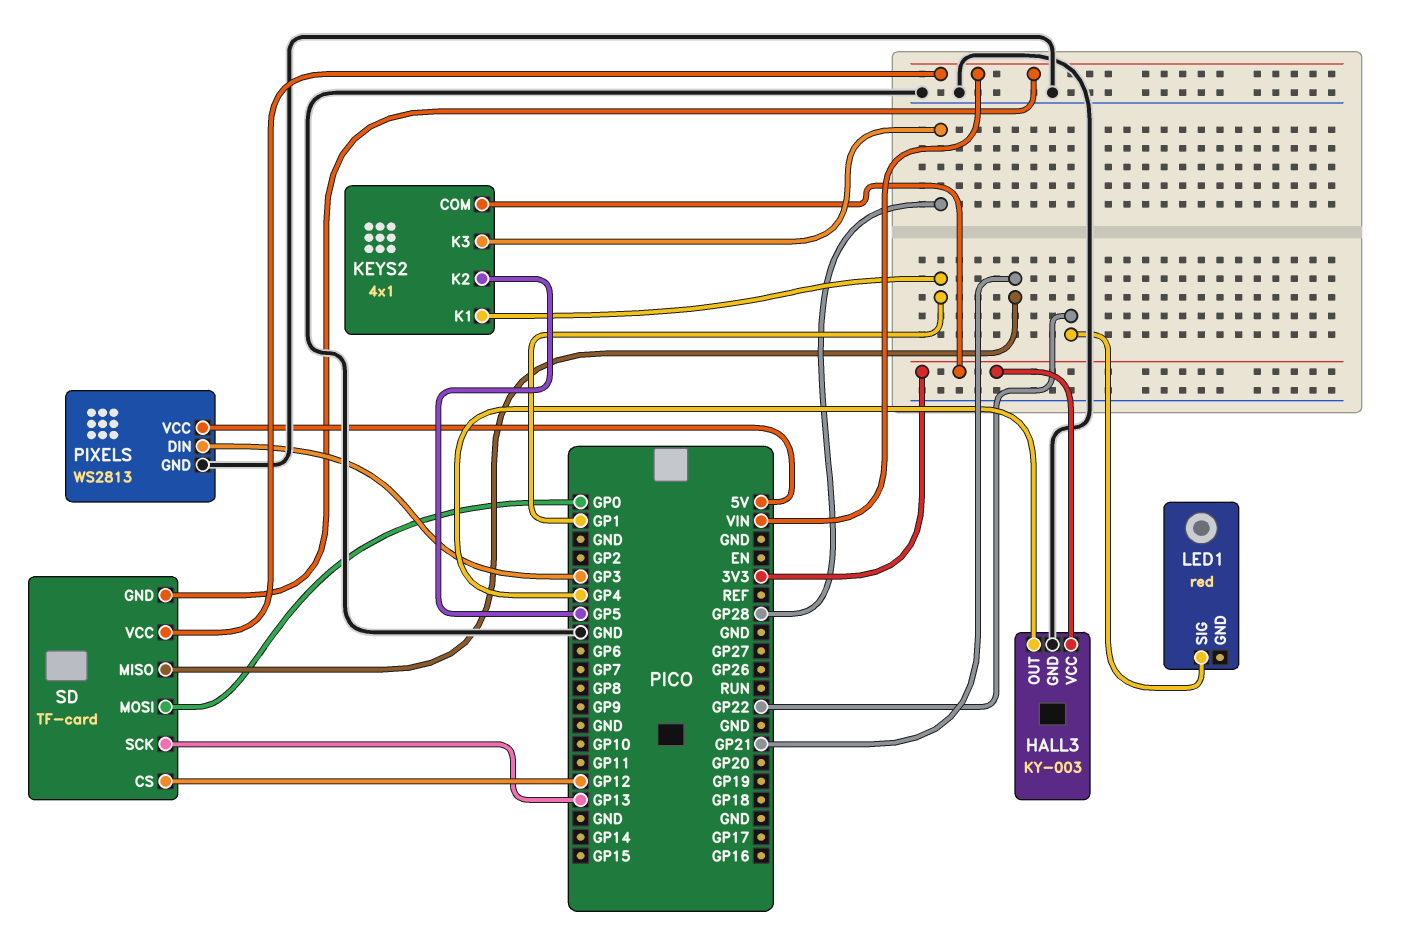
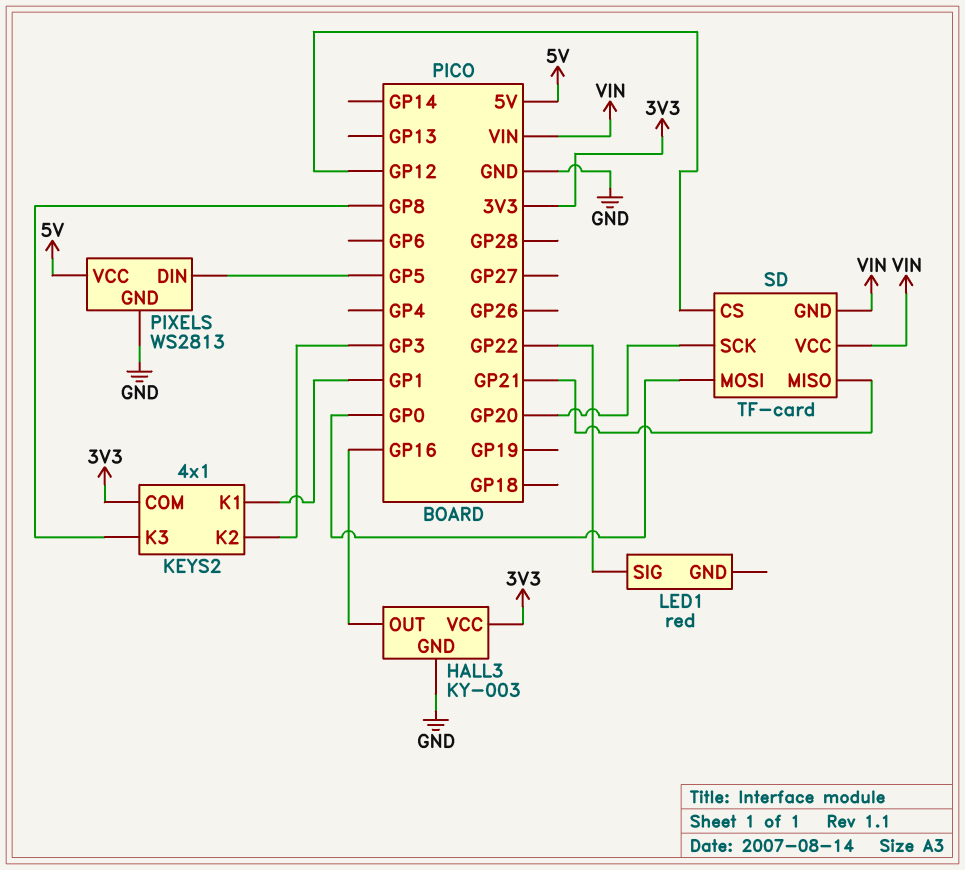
HALL3 pin OUT: GP4 -> GP16
KEYS2 pin K2: GP5 -> GP3
KEYS2 pin K3: GP28 -> GP8
PIXELS pin DIN: GP3 -> GP5
SD pin SCK: GP13 -> GP20

